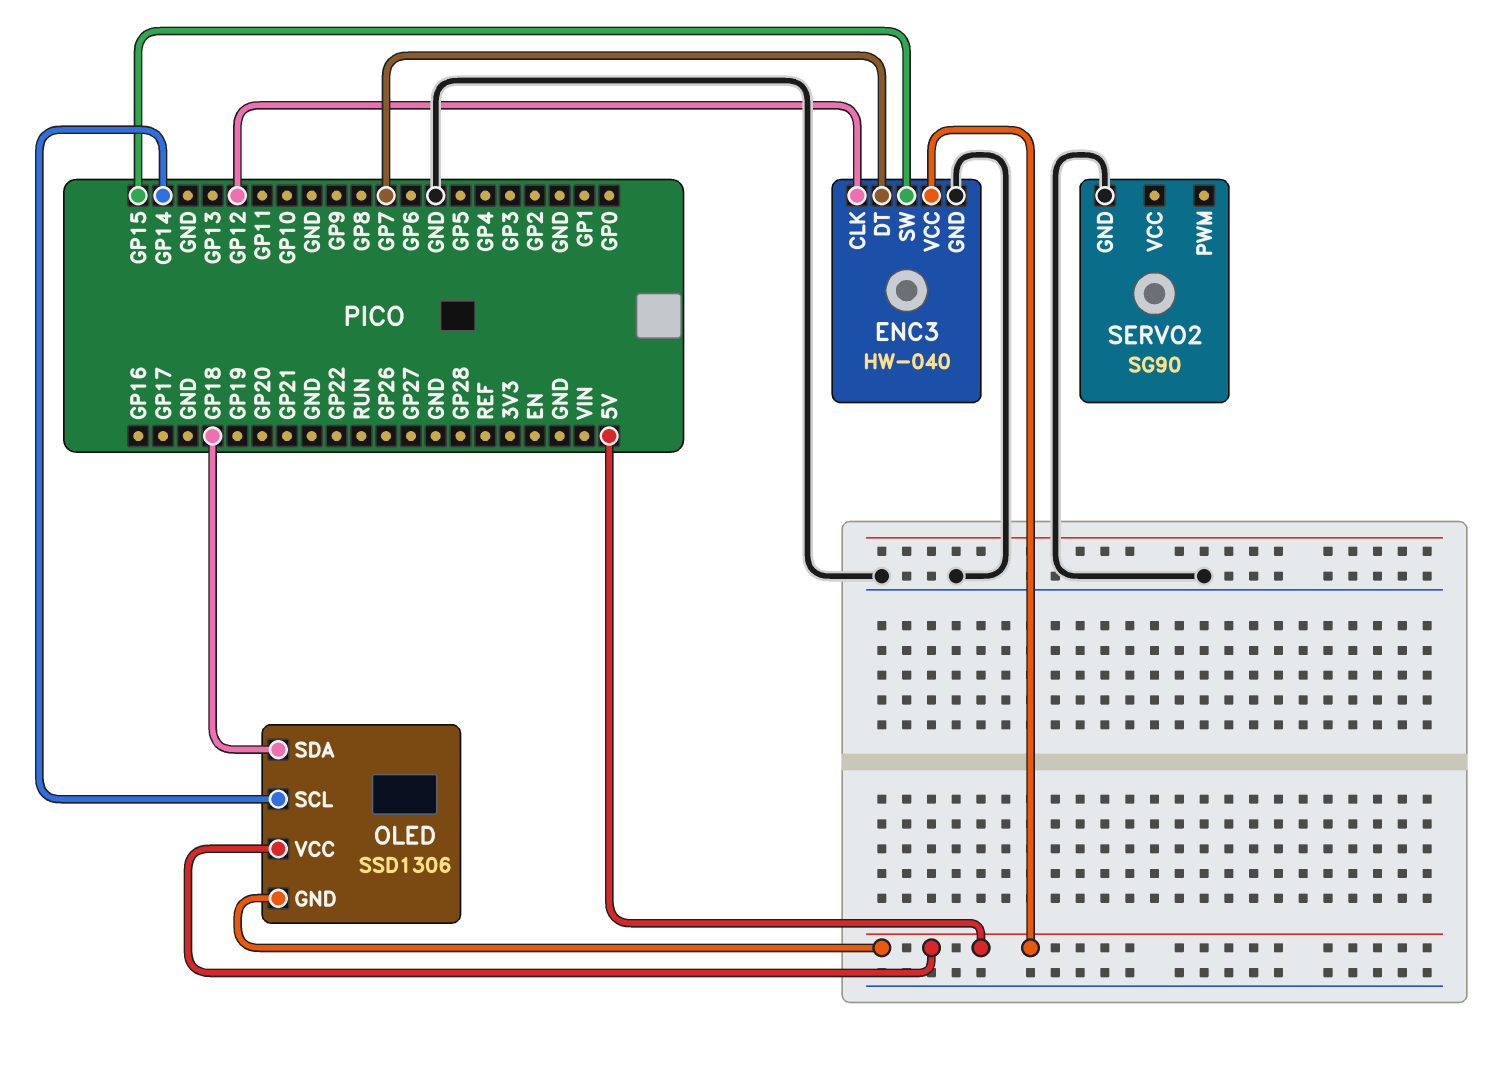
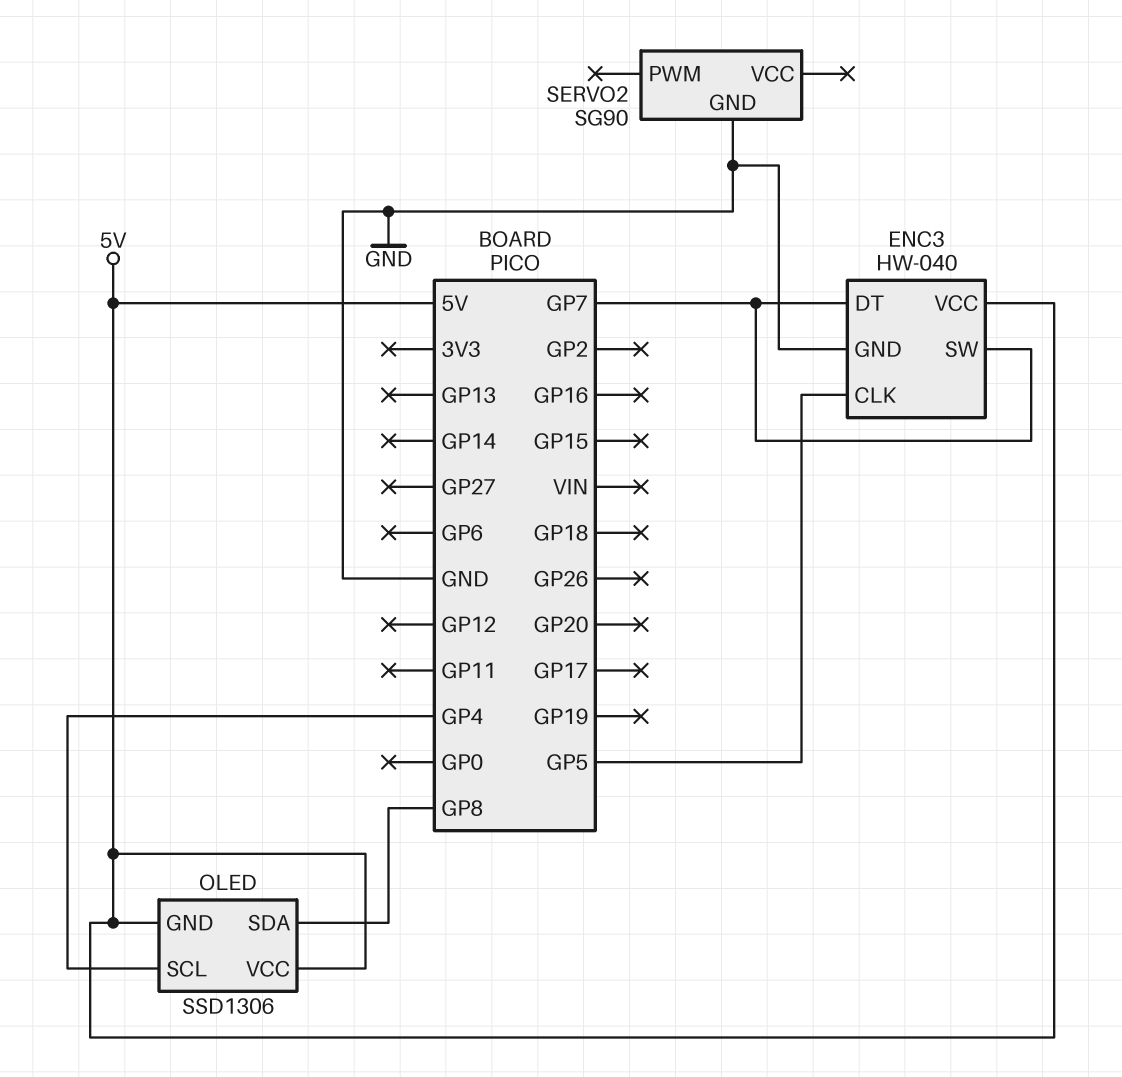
ENC3 pin CLK: GP12 -> GP5
ENC3 pin SW: GP15 -> GP7
OLED pin SCL: GP14 -> GP4
OLED pin SDA: GP18 -> GP8

